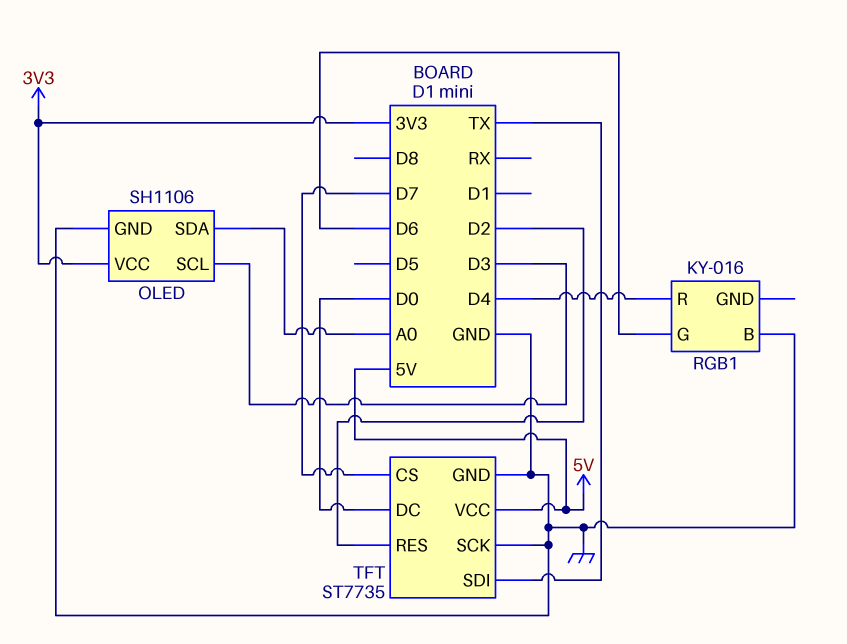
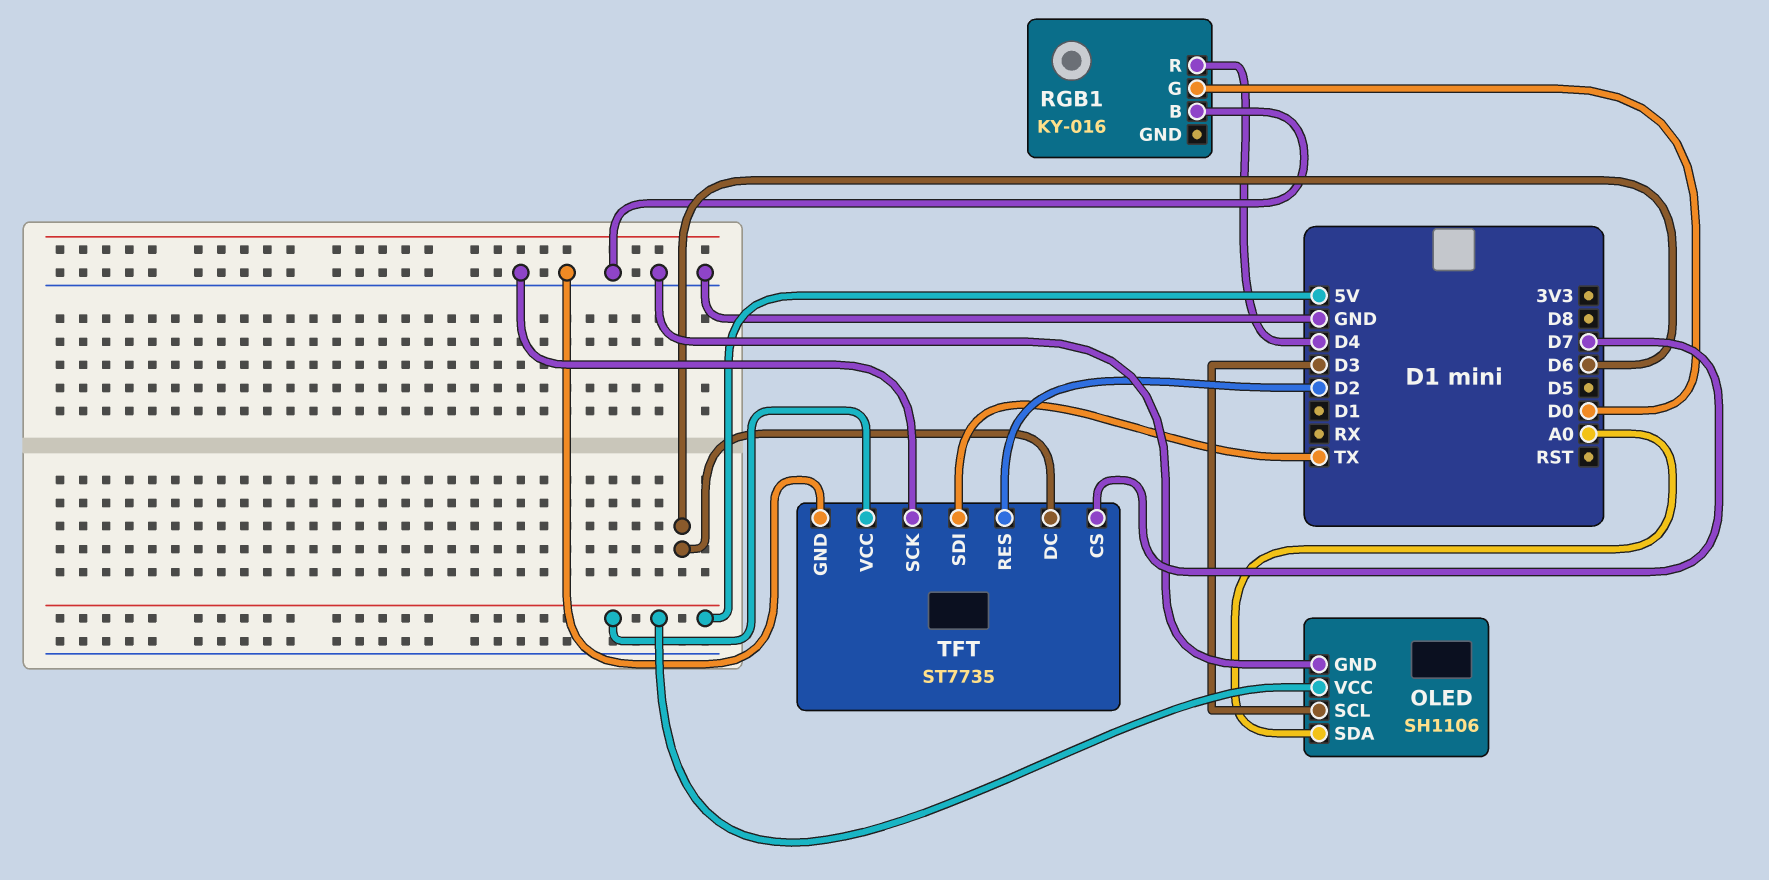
OLED pin VCC: 3V3 -> 5V
RGB1 pin G: D6 -> D0
TFT pin DC: D0 -> D6

